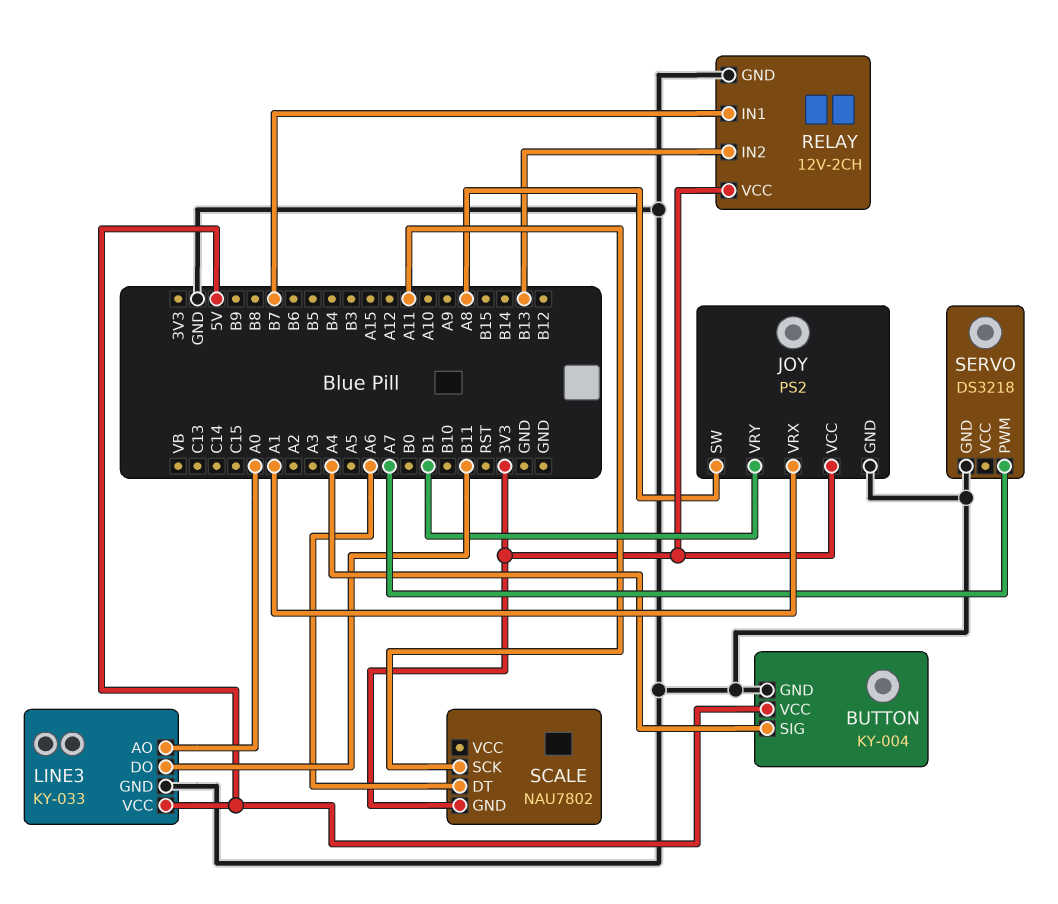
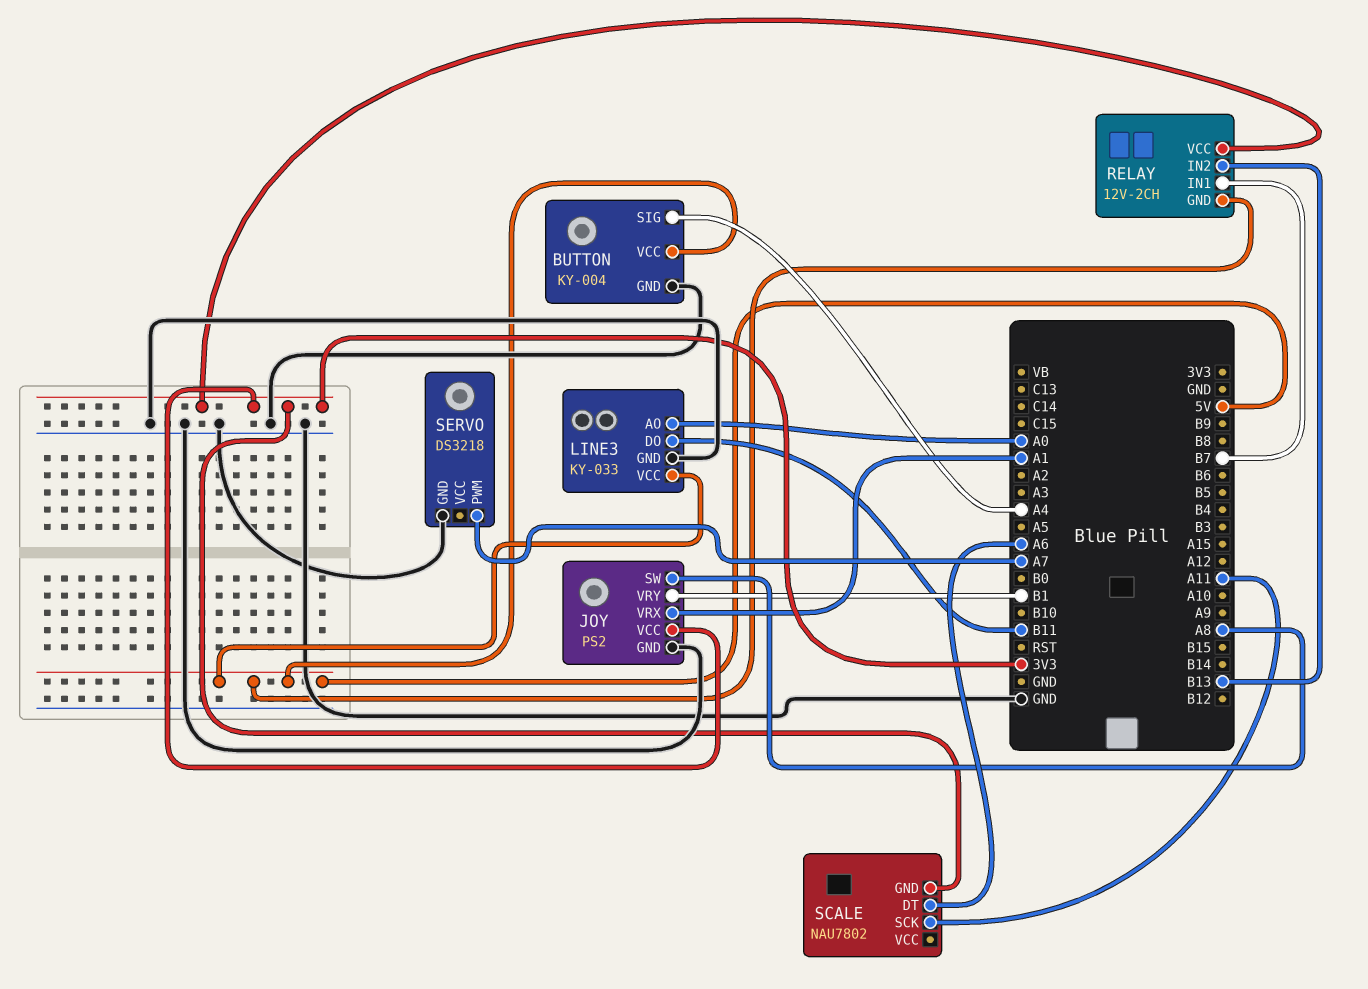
RELAY pin GND: GND -> 5V

